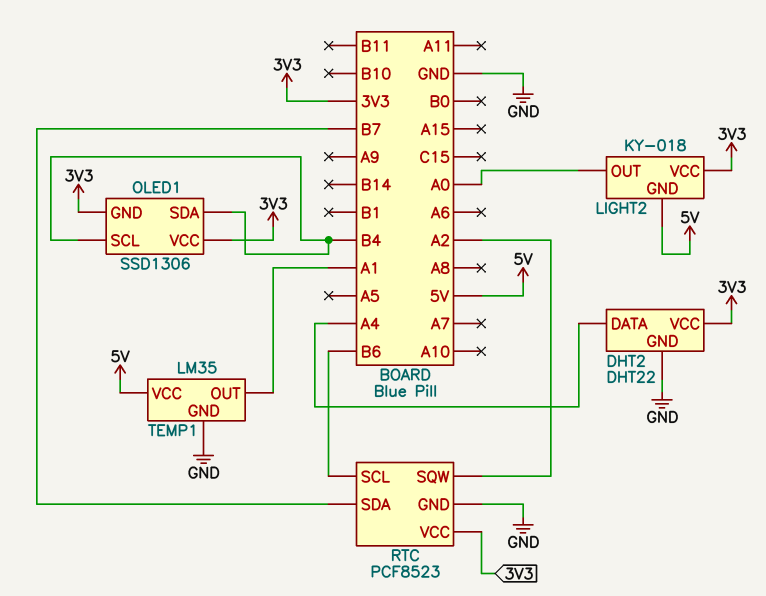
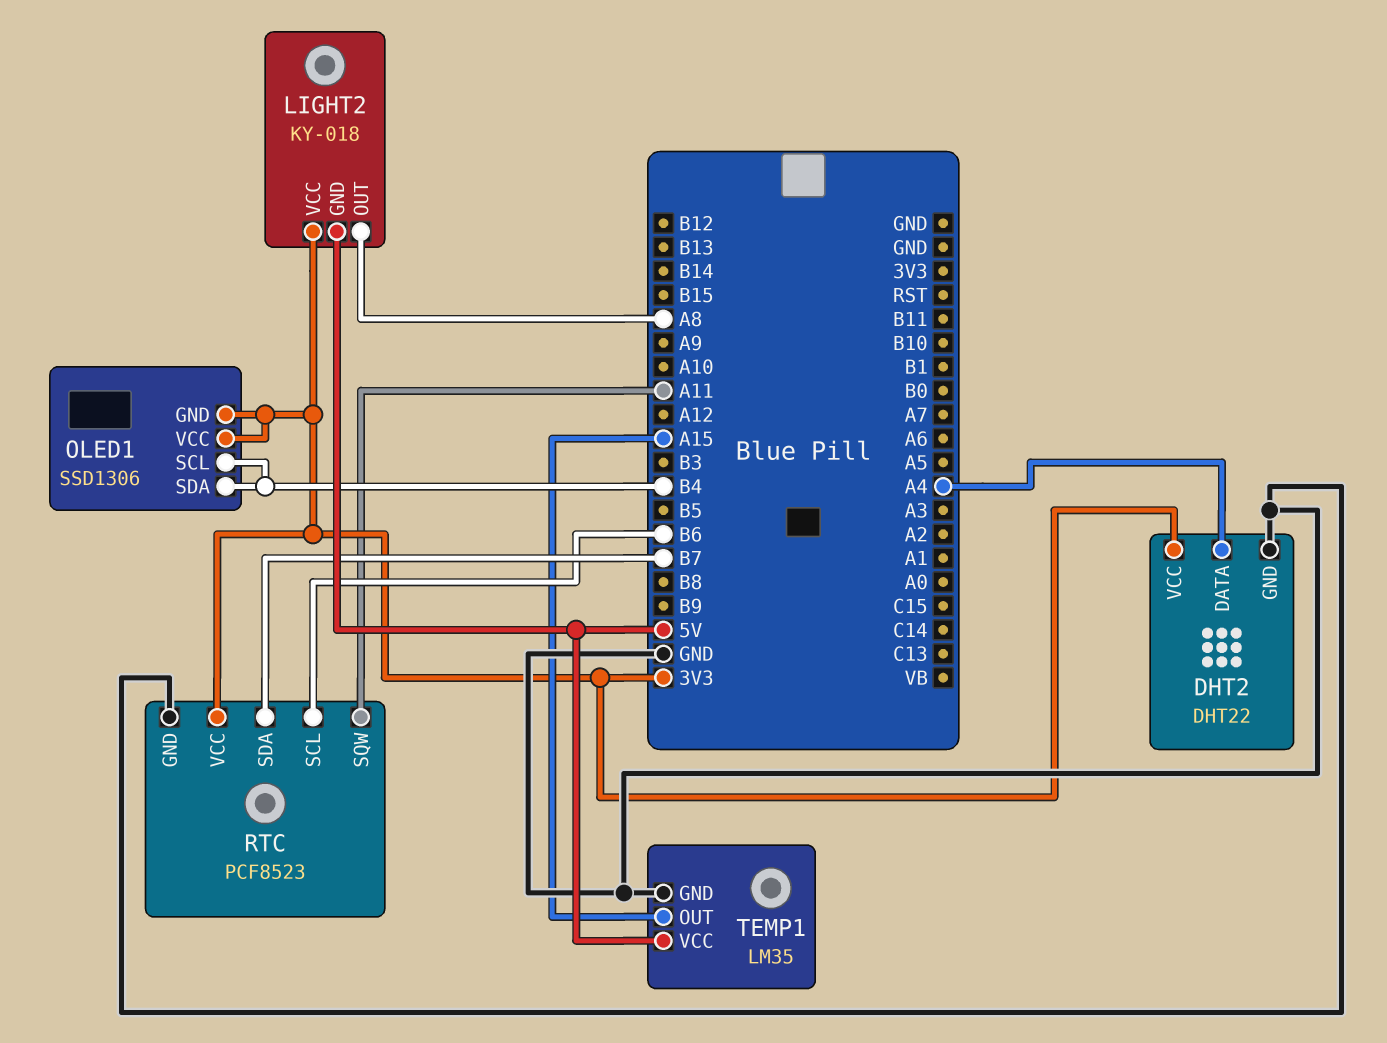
LIGHT2 pin OUT: A0 -> A8
RTC pin SQW: A2 -> A11
TEMP1 pin OUT: A1 -> A15

